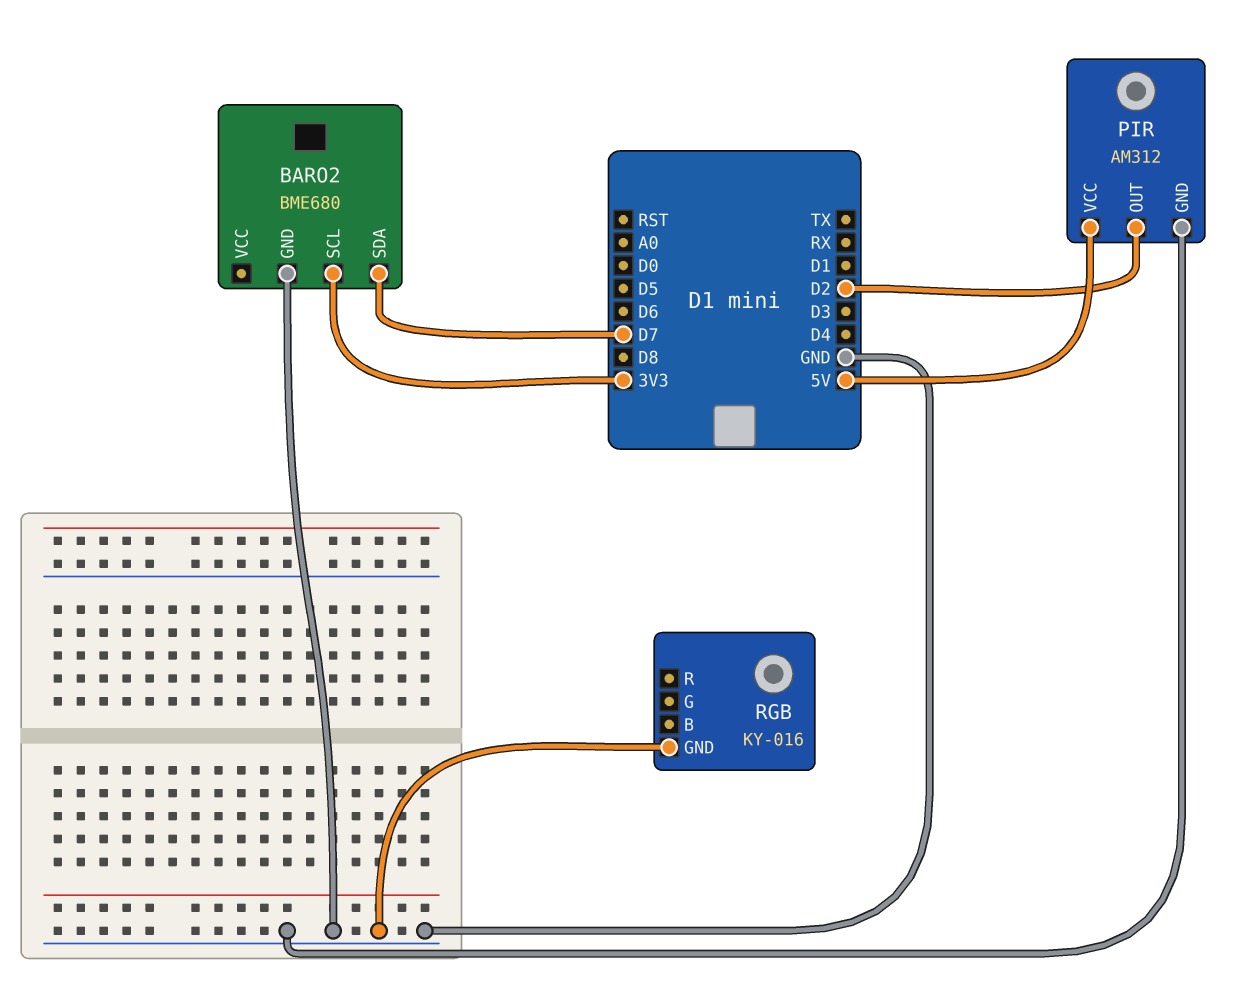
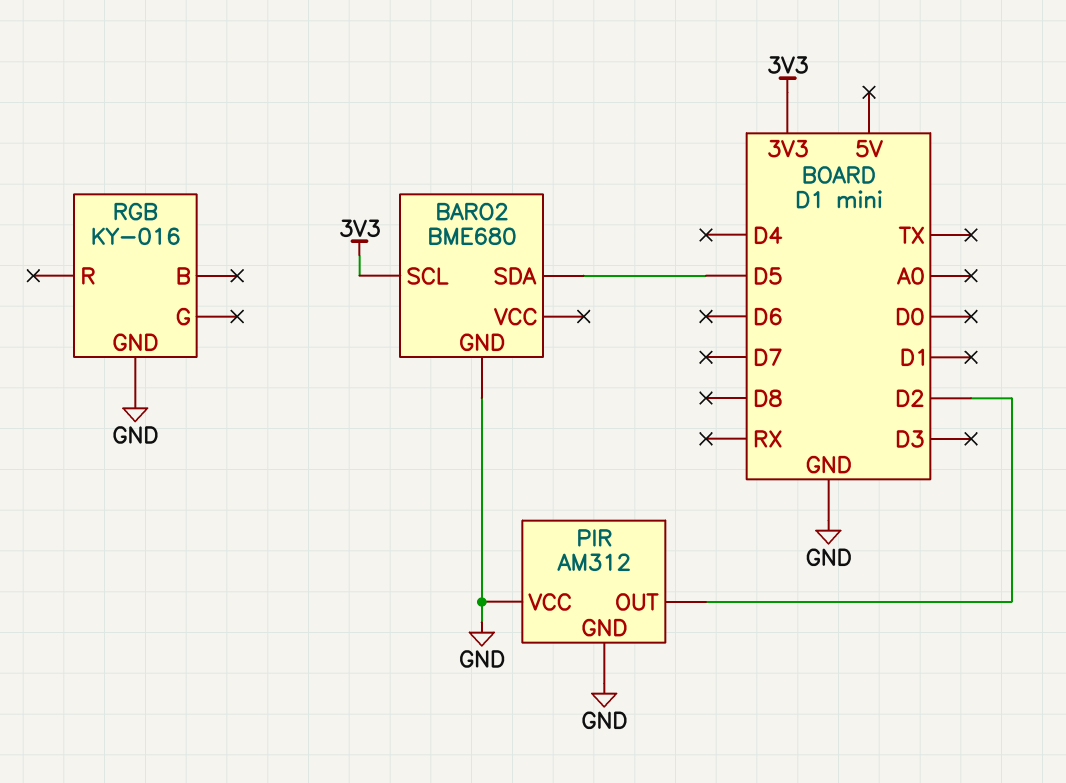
BARO2 pin SDA: D7 -> D5
PIR pin VCC: 5V -> GND

